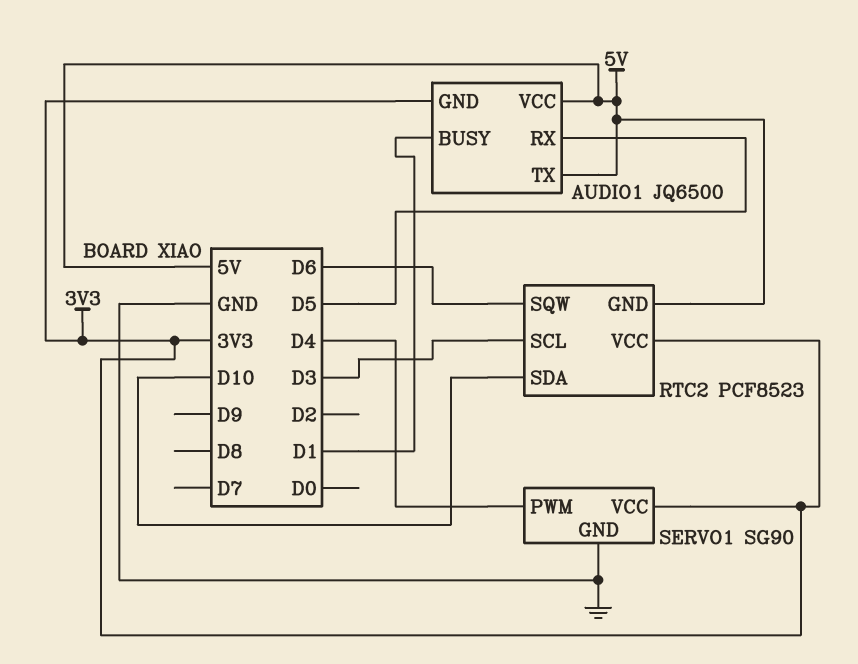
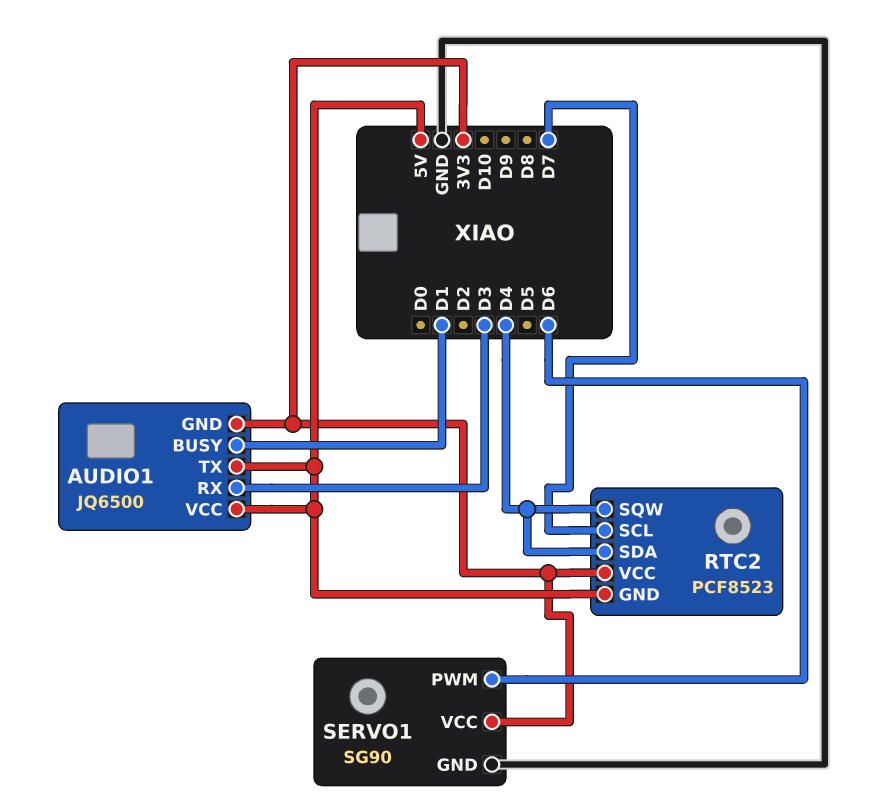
AUDIO1 pin RX: D5 -> D3
RTC2 pin SCL: D3 -> D7
RTC2 pin SDA: D10 -> D4
RTC2 pin SQW: D6 -> D4
SERVO1 pin PWM: D4 -> D6

